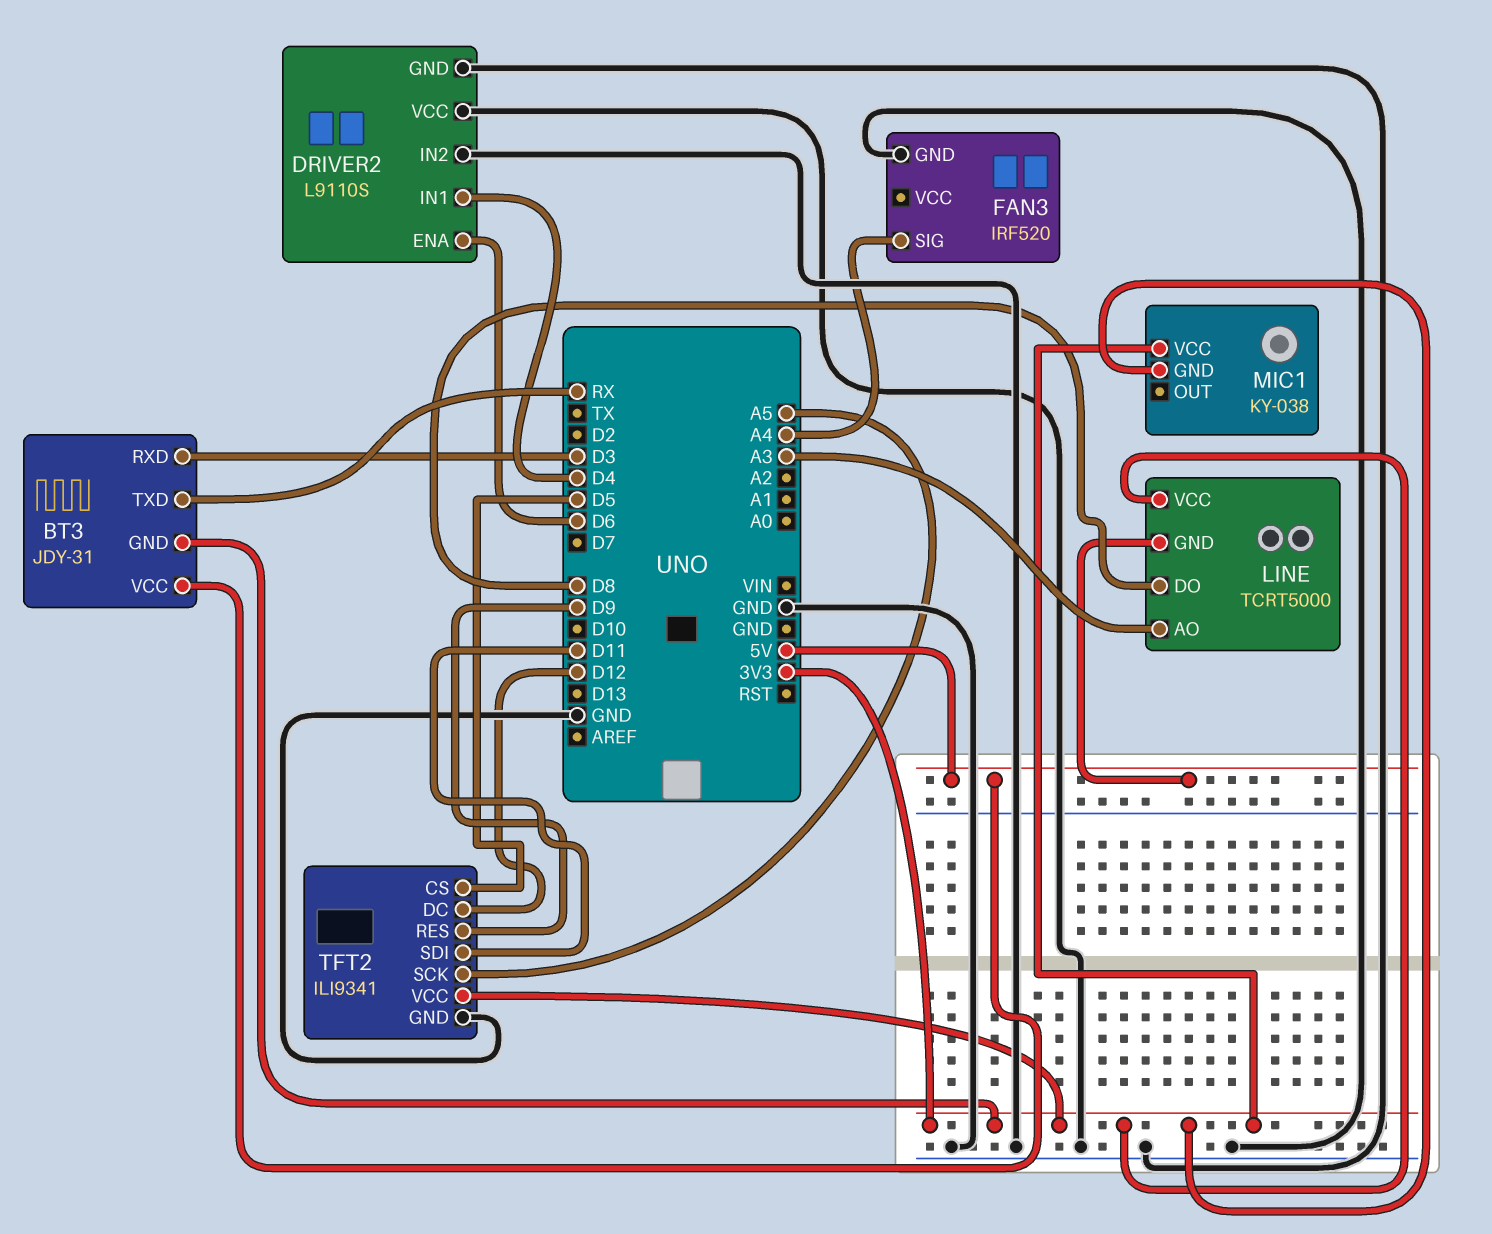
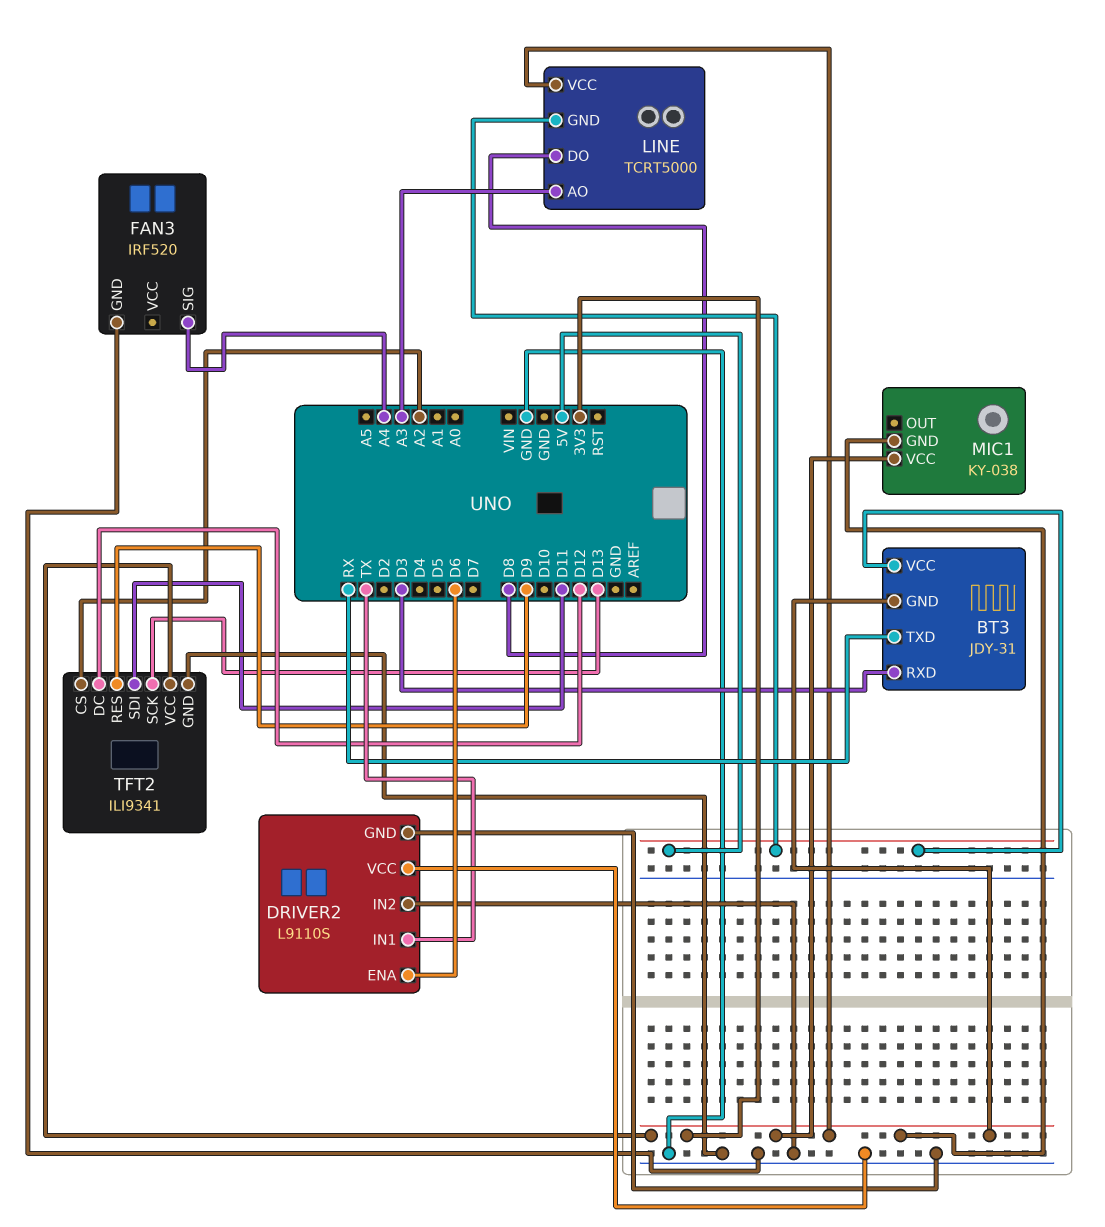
DRIVER2 pin IN1: D4 -> TX
TFT2 pin CS: D5 -> A2
TFT2 pin SCK: A5 -> D13

